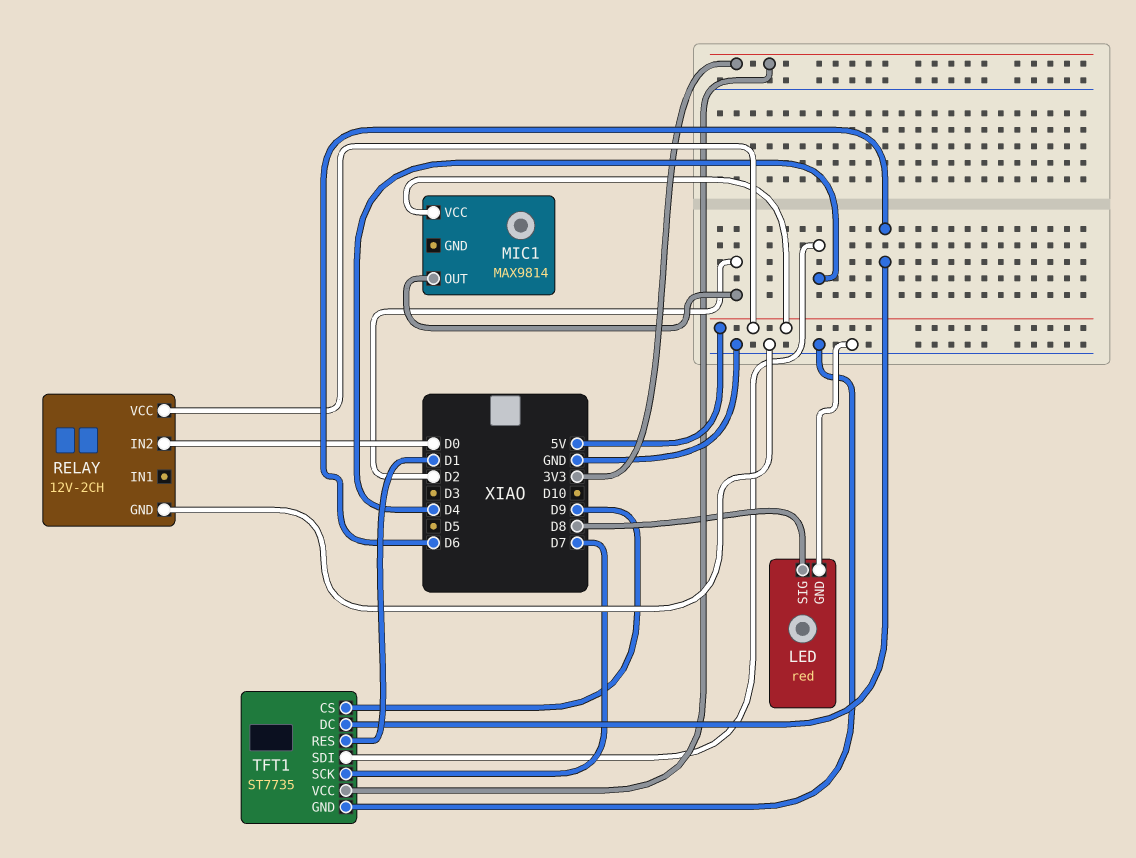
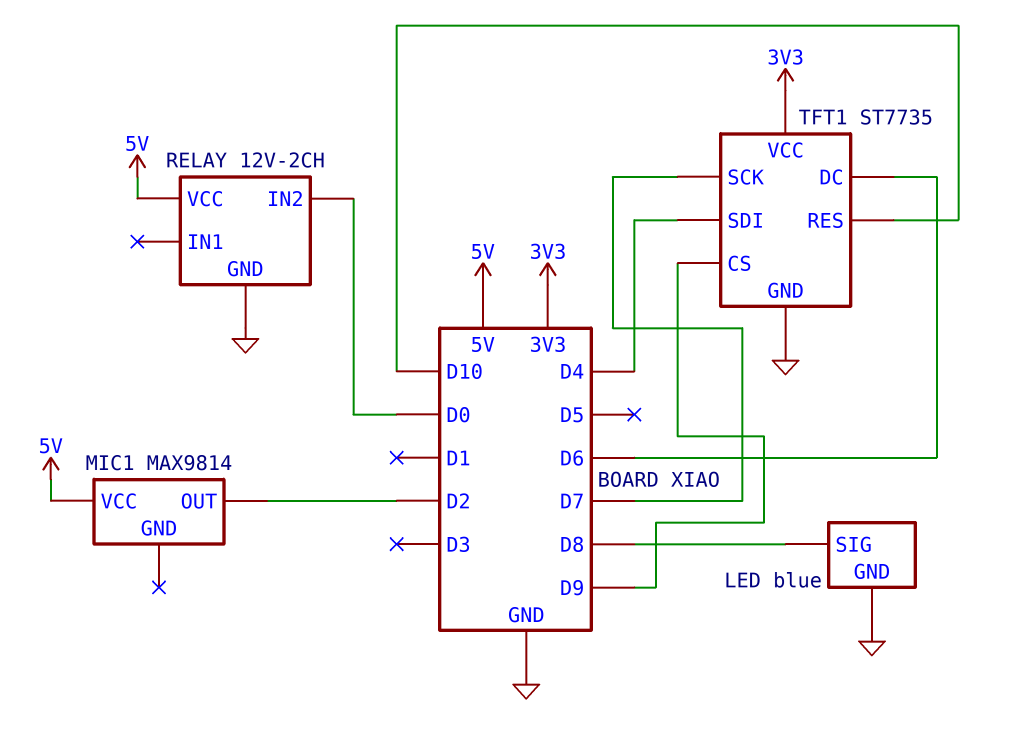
LED: red -> blue
TFT1 pin RES: D1 -> D10

